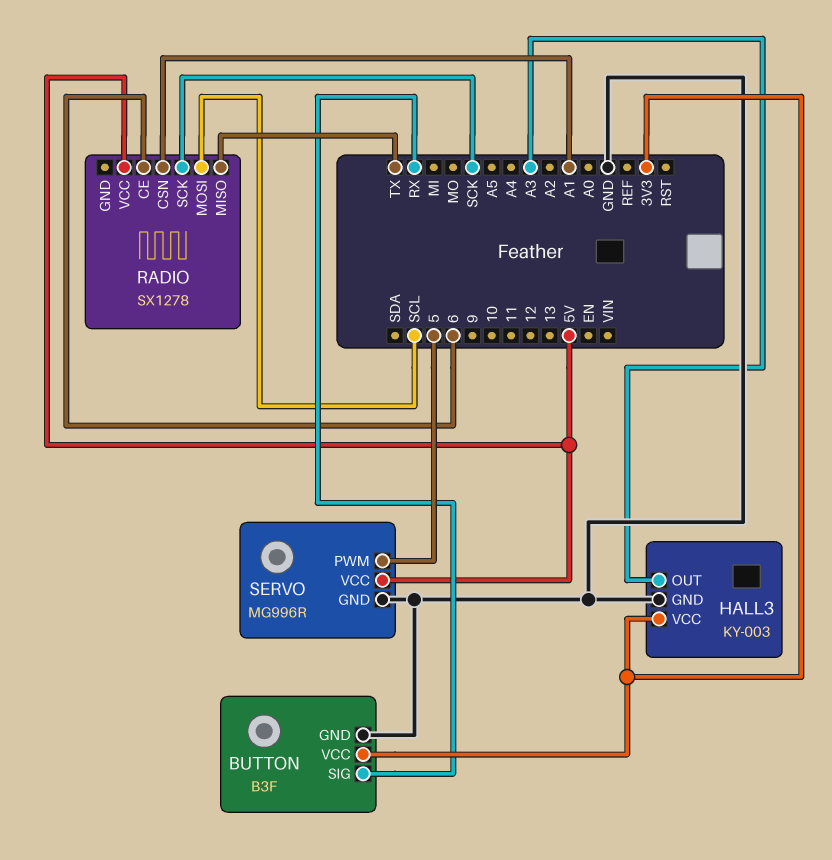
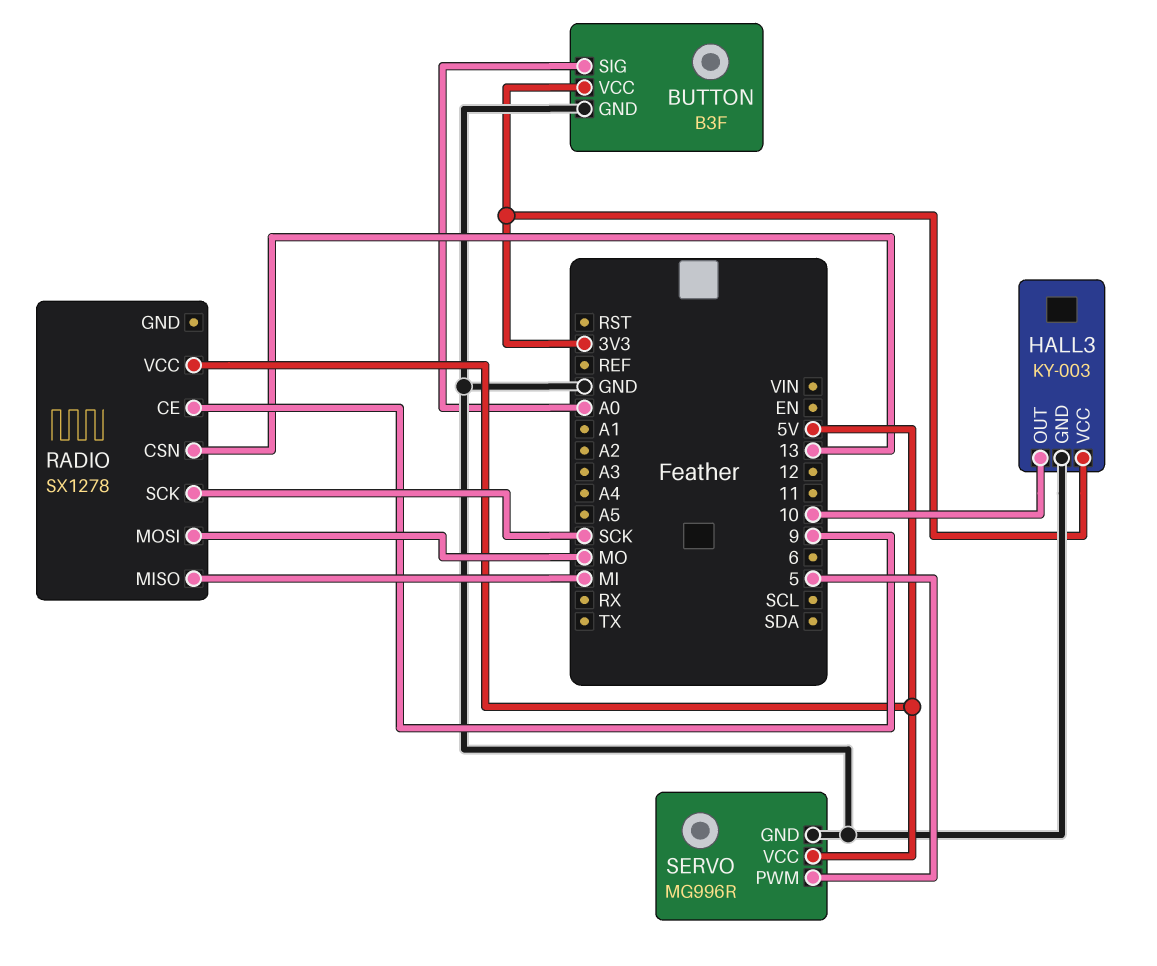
BUTTON pin SIG: RX -> A0
HALL3 pin OUT: A3 -> 10
RADIO pin CE: 6 -> 9
RADIO pin CSN: A1 -> 13
RADIO pin MISO: TX -> MI
RADIO pin MOSI: SCL -> MO

